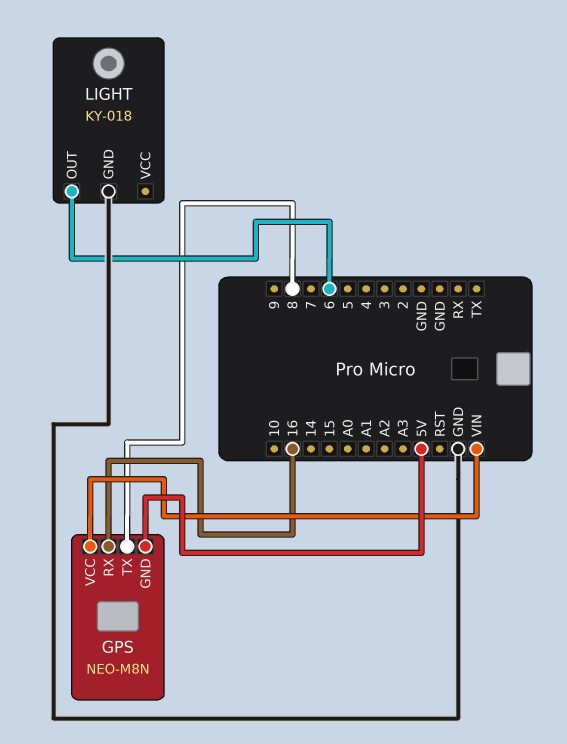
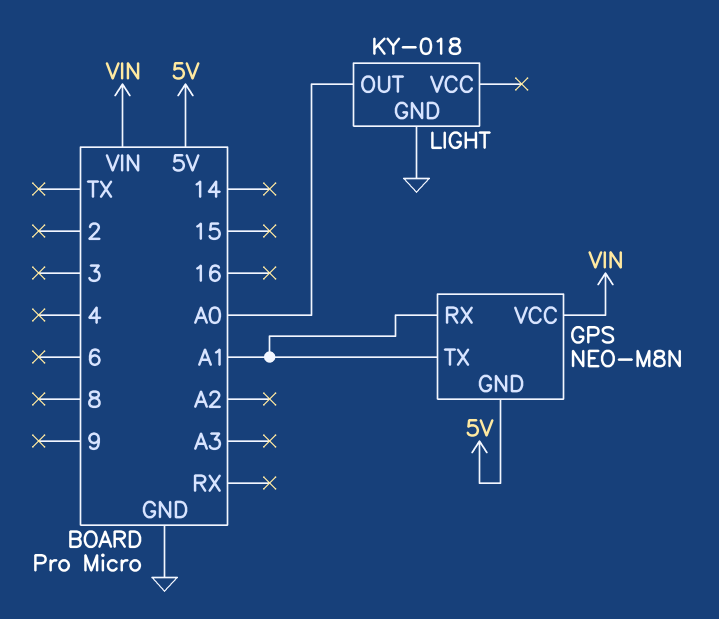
GPS pin RX: 16 -> A1
GPS pin TX: 8 -> A1
LIGHT pin OUT: 6 -> A0

